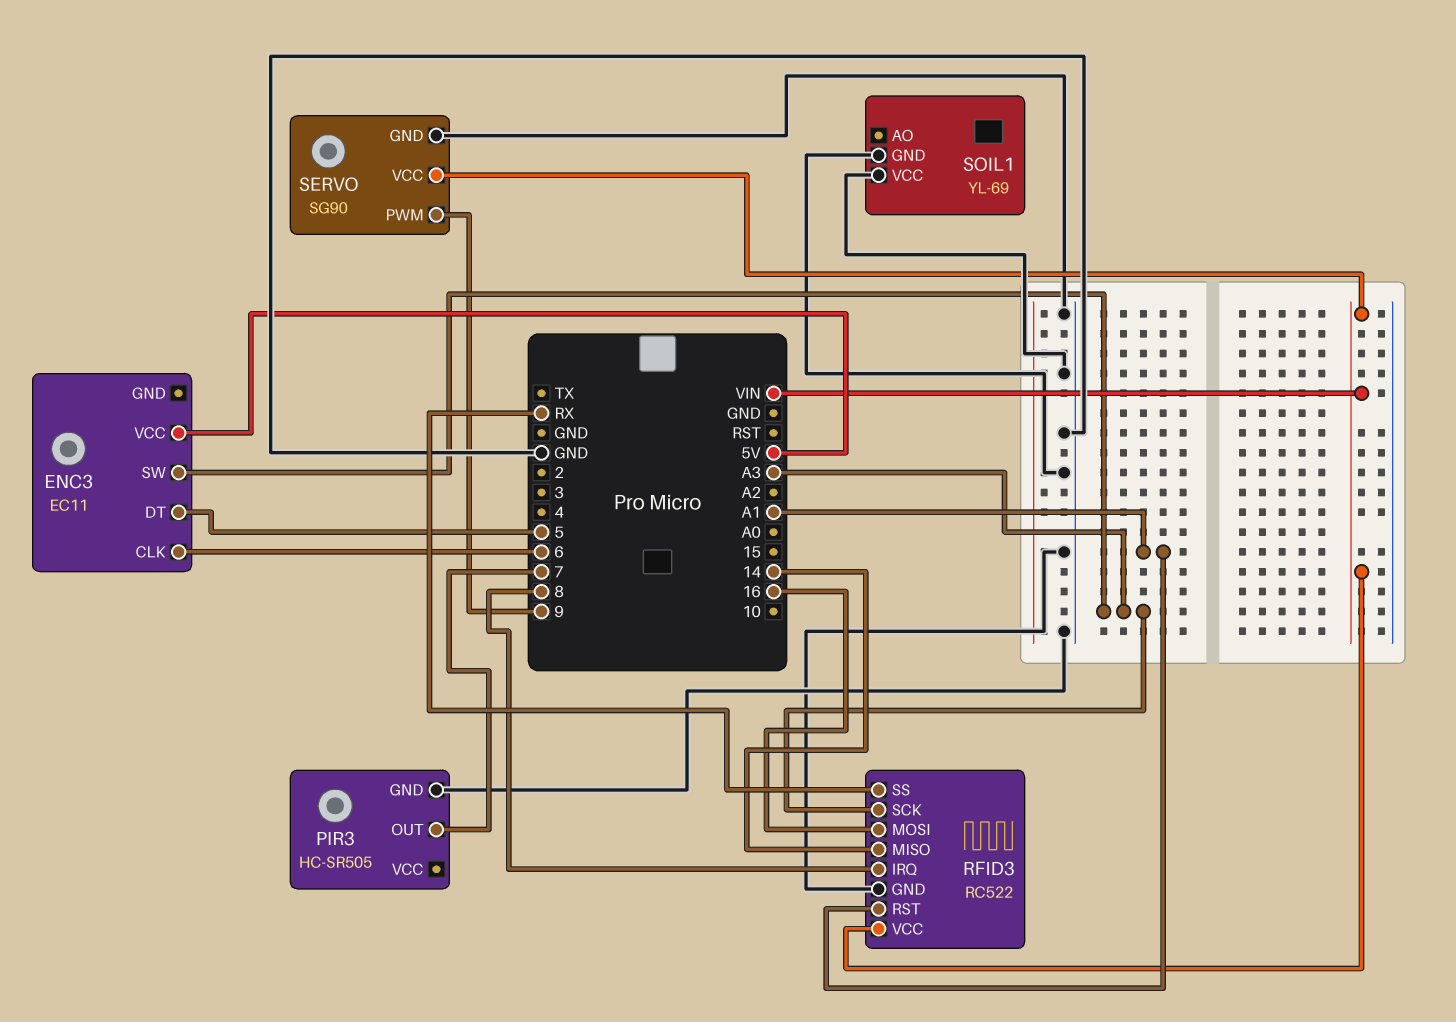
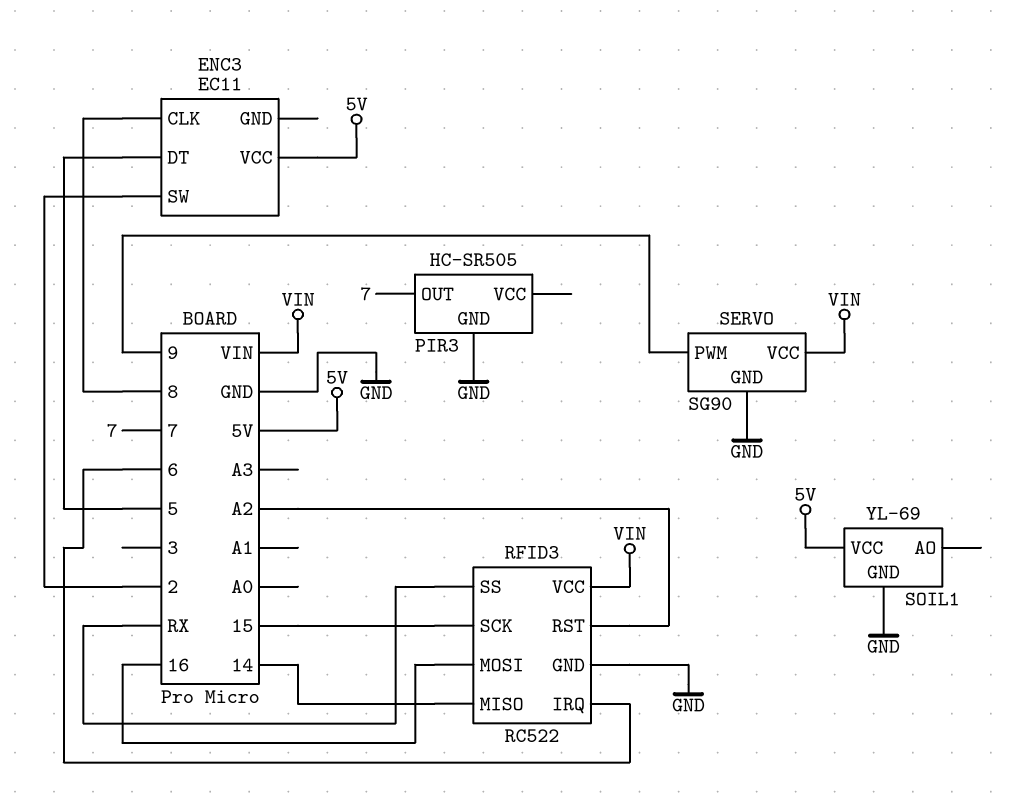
ENC3 pin CLK: 6 -> 8
ENC3 pin SW: A3 -> 2
RFID3 pin IRQ: 8 -> 6
RFID3 pin RST: A1 -> A2
RFID3 pin SCK: A3 -> 15
SOIL1 pin VCC: GND -> 5V

